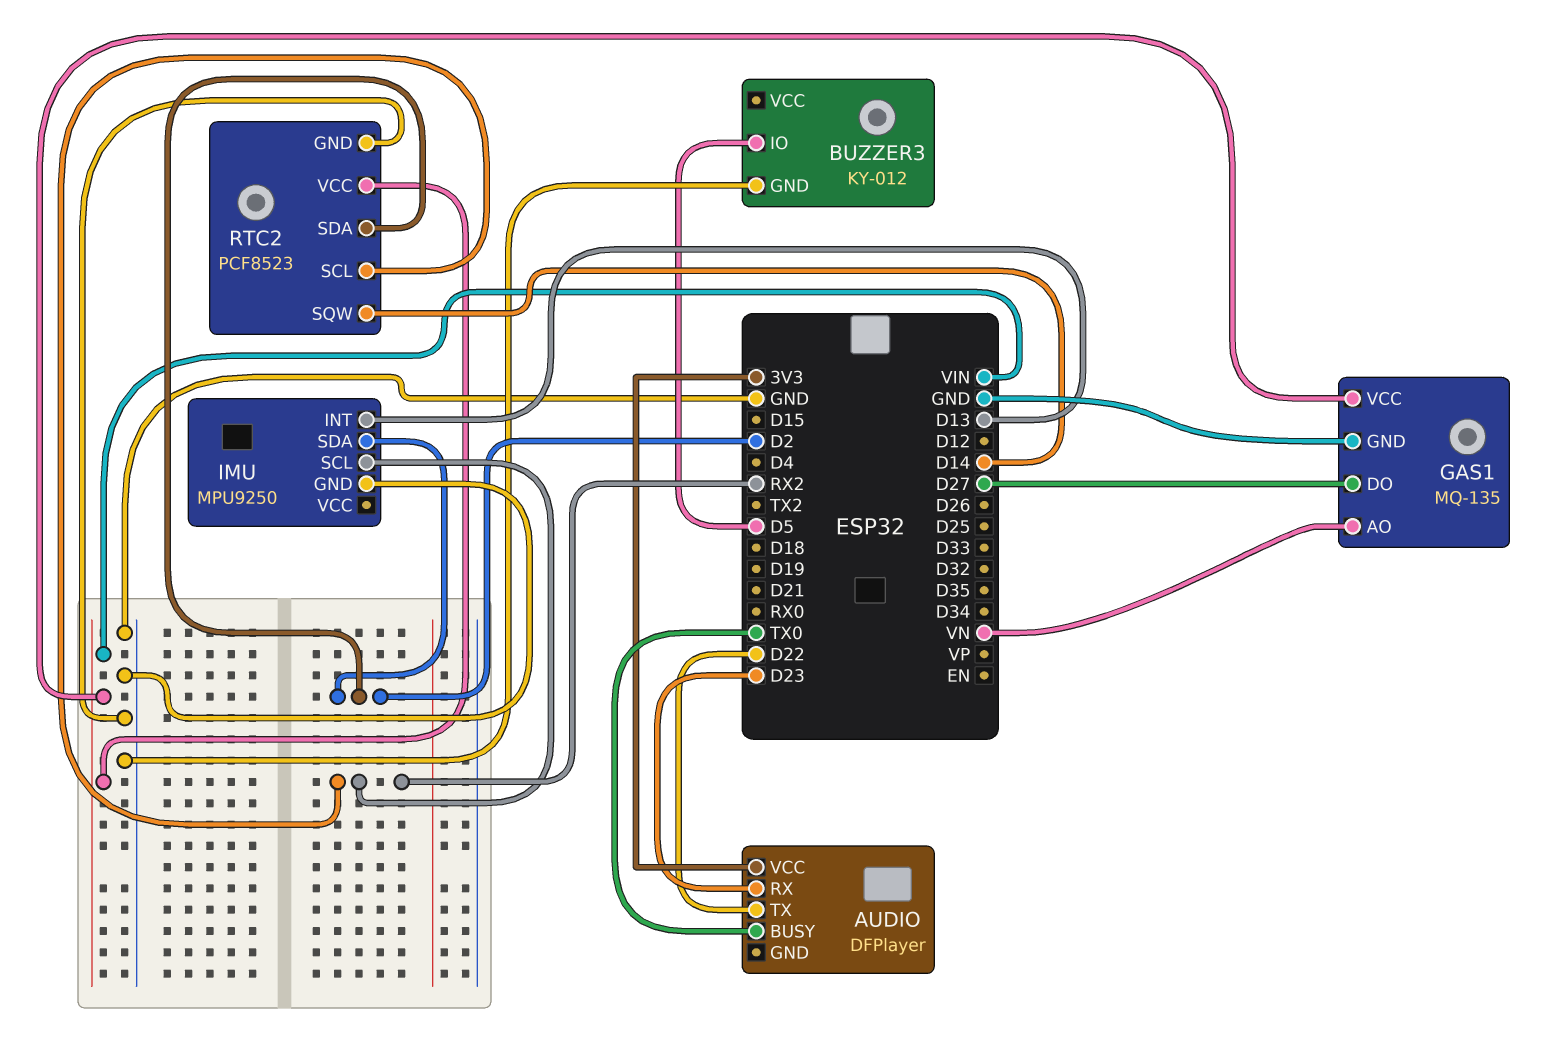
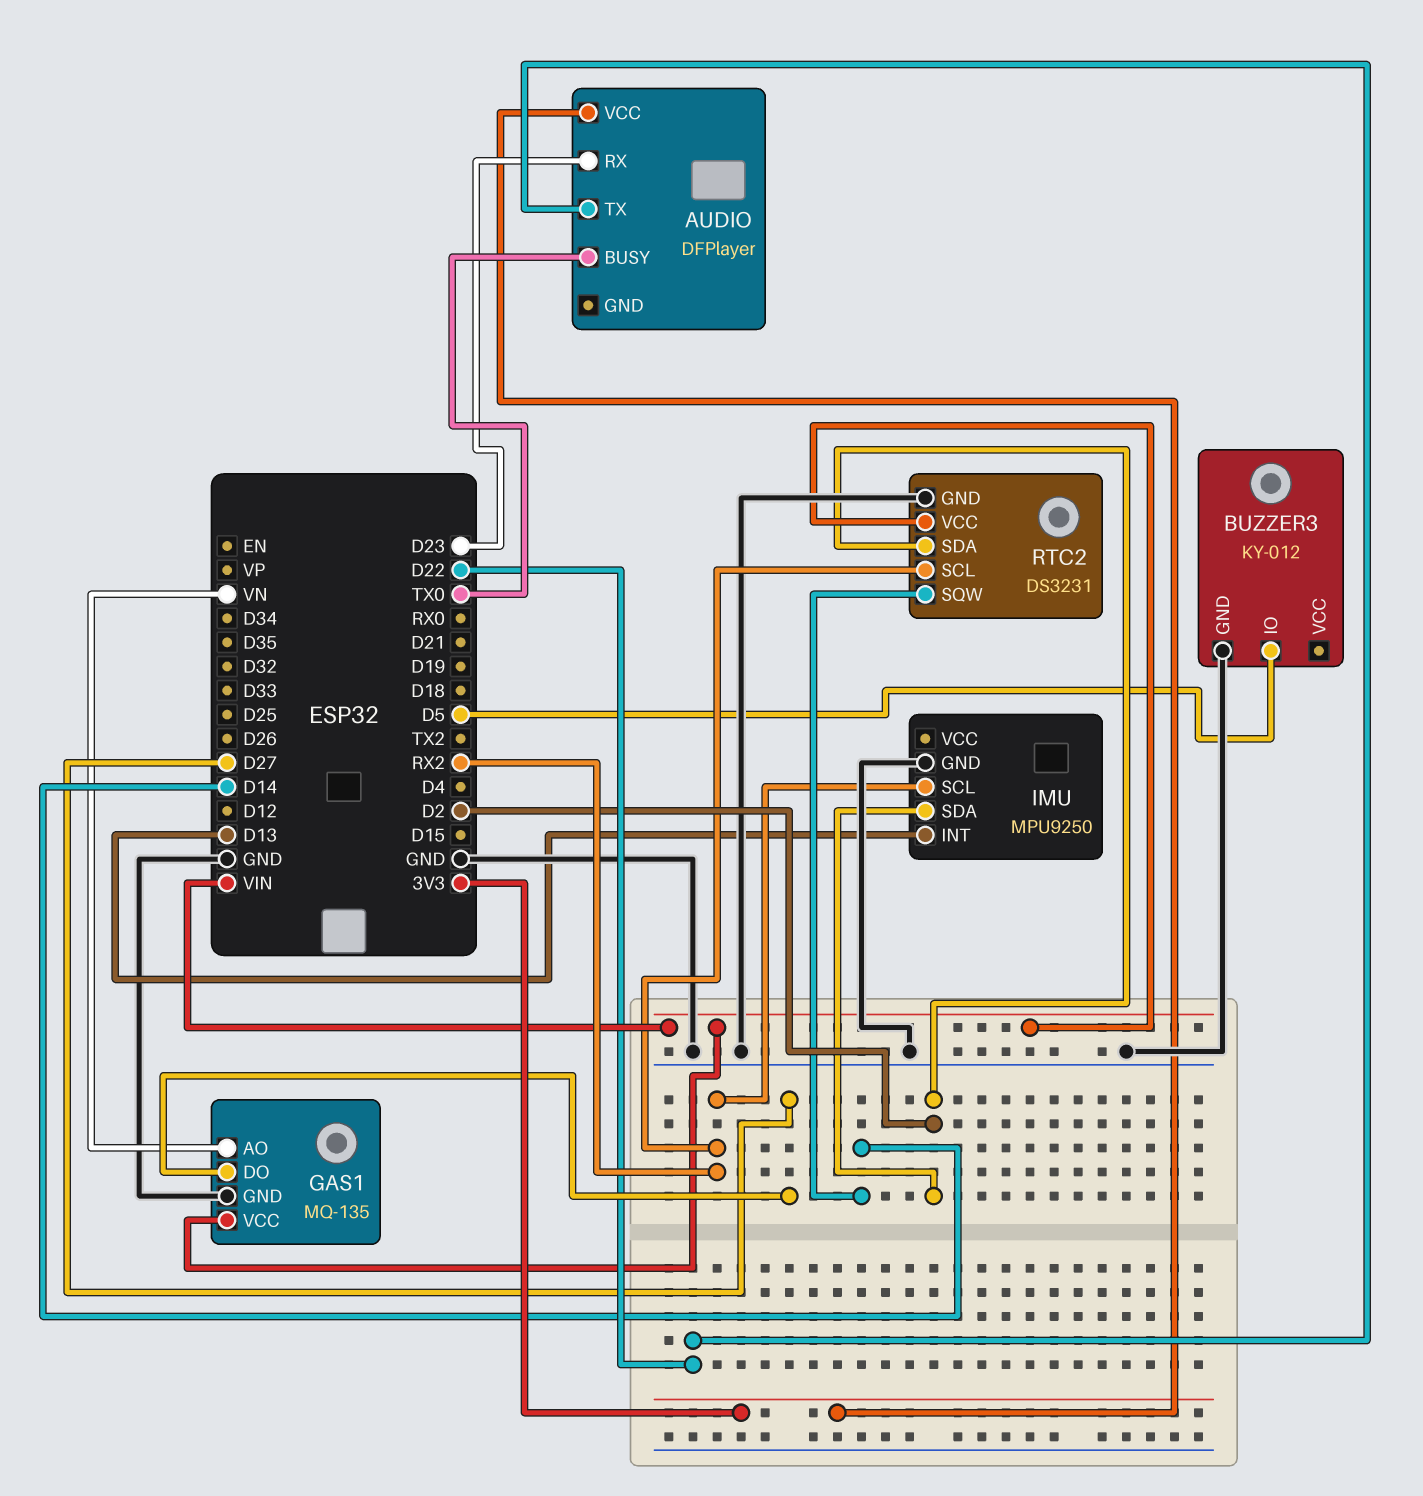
RTC2: PCF8523 -> DS3231

